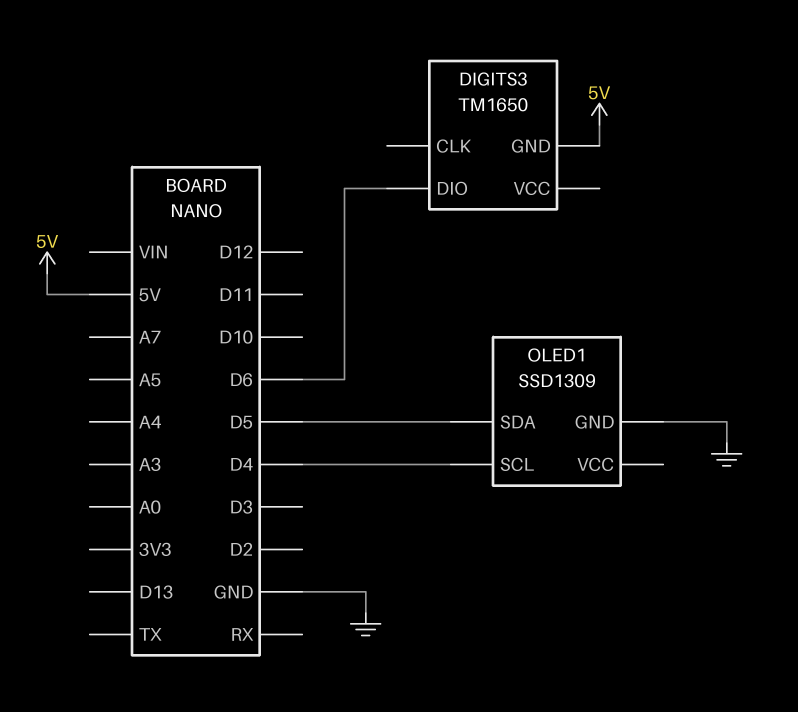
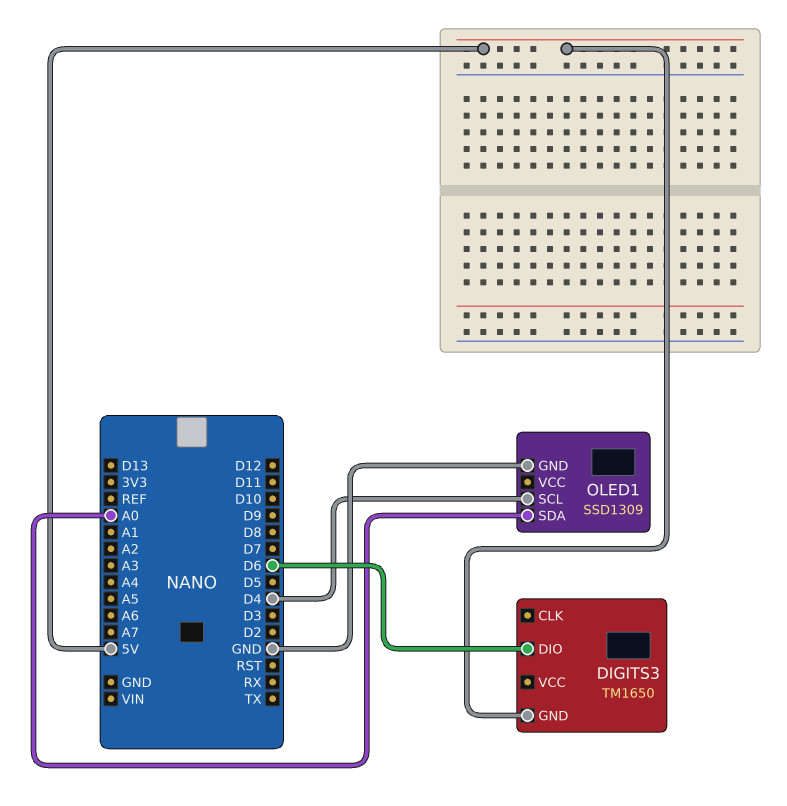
OLED1 pin SDA: D5 -> A0

